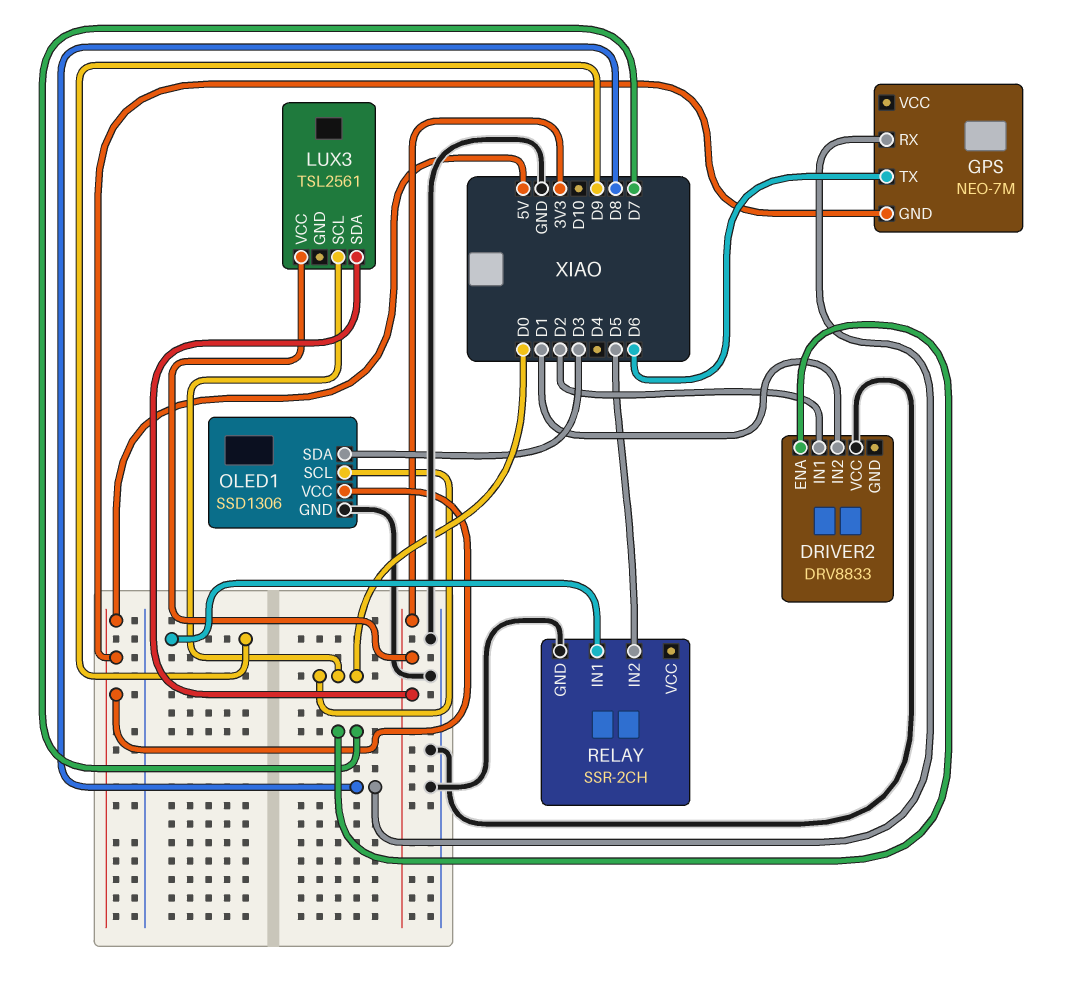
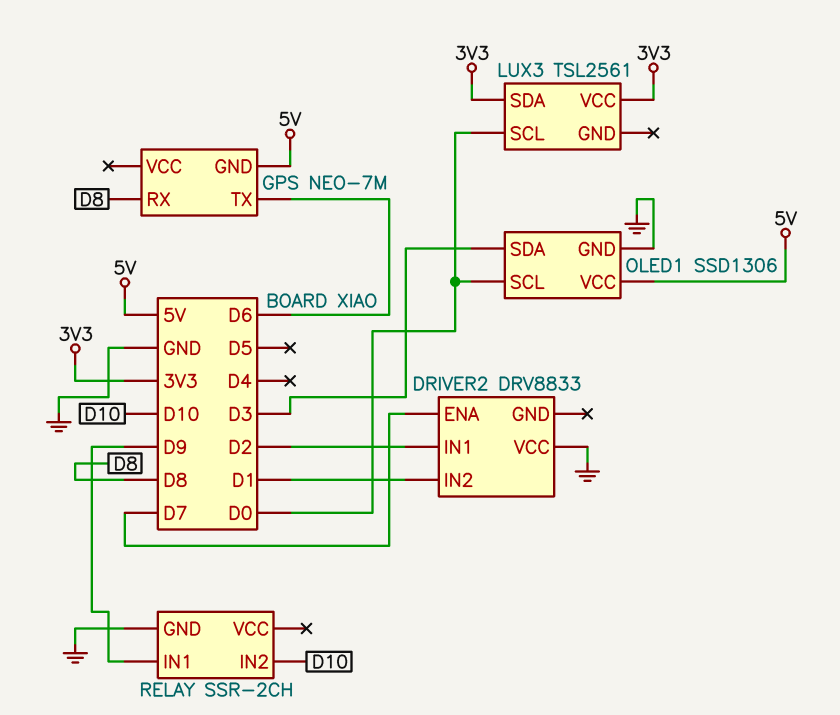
RELAY pin IN2: D5 -> D10

